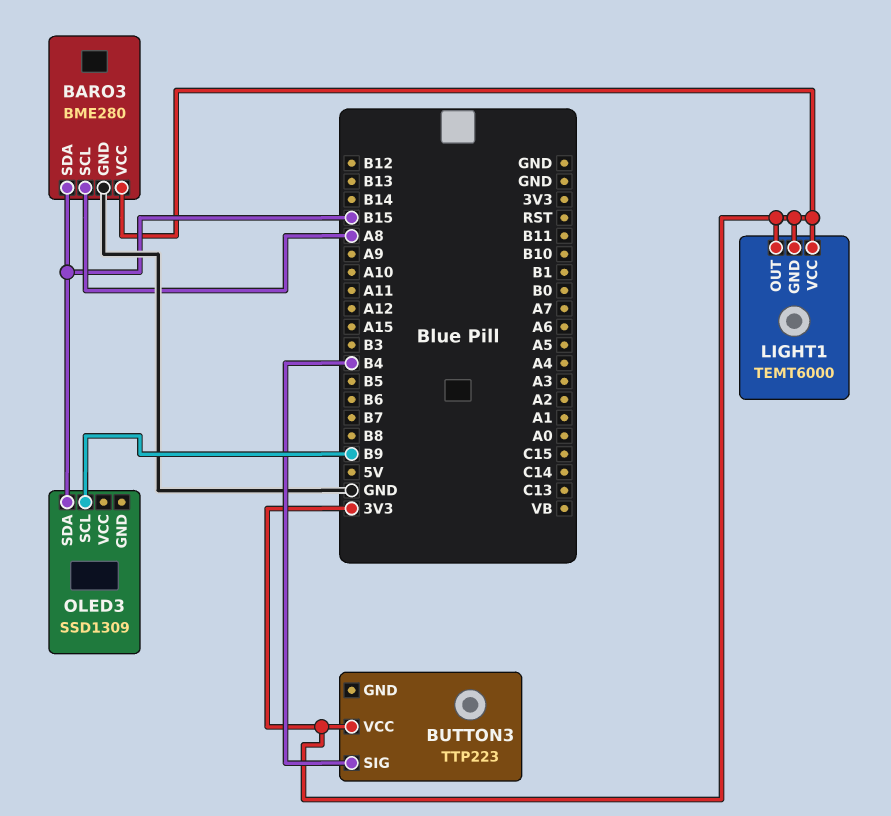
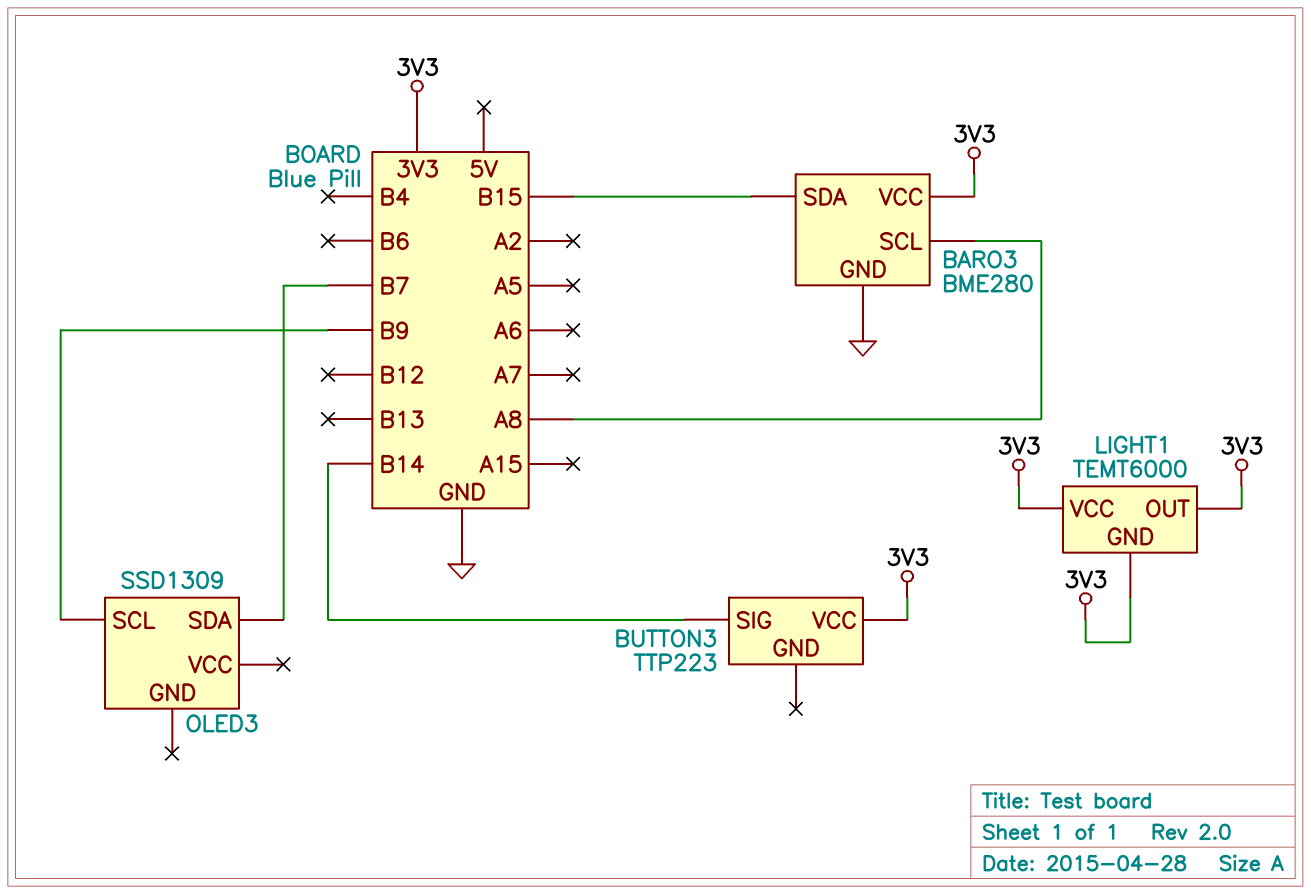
BUTTON3 pin SIG: B4 -> B14
OLED3 pin SDA: B15 -> B7

